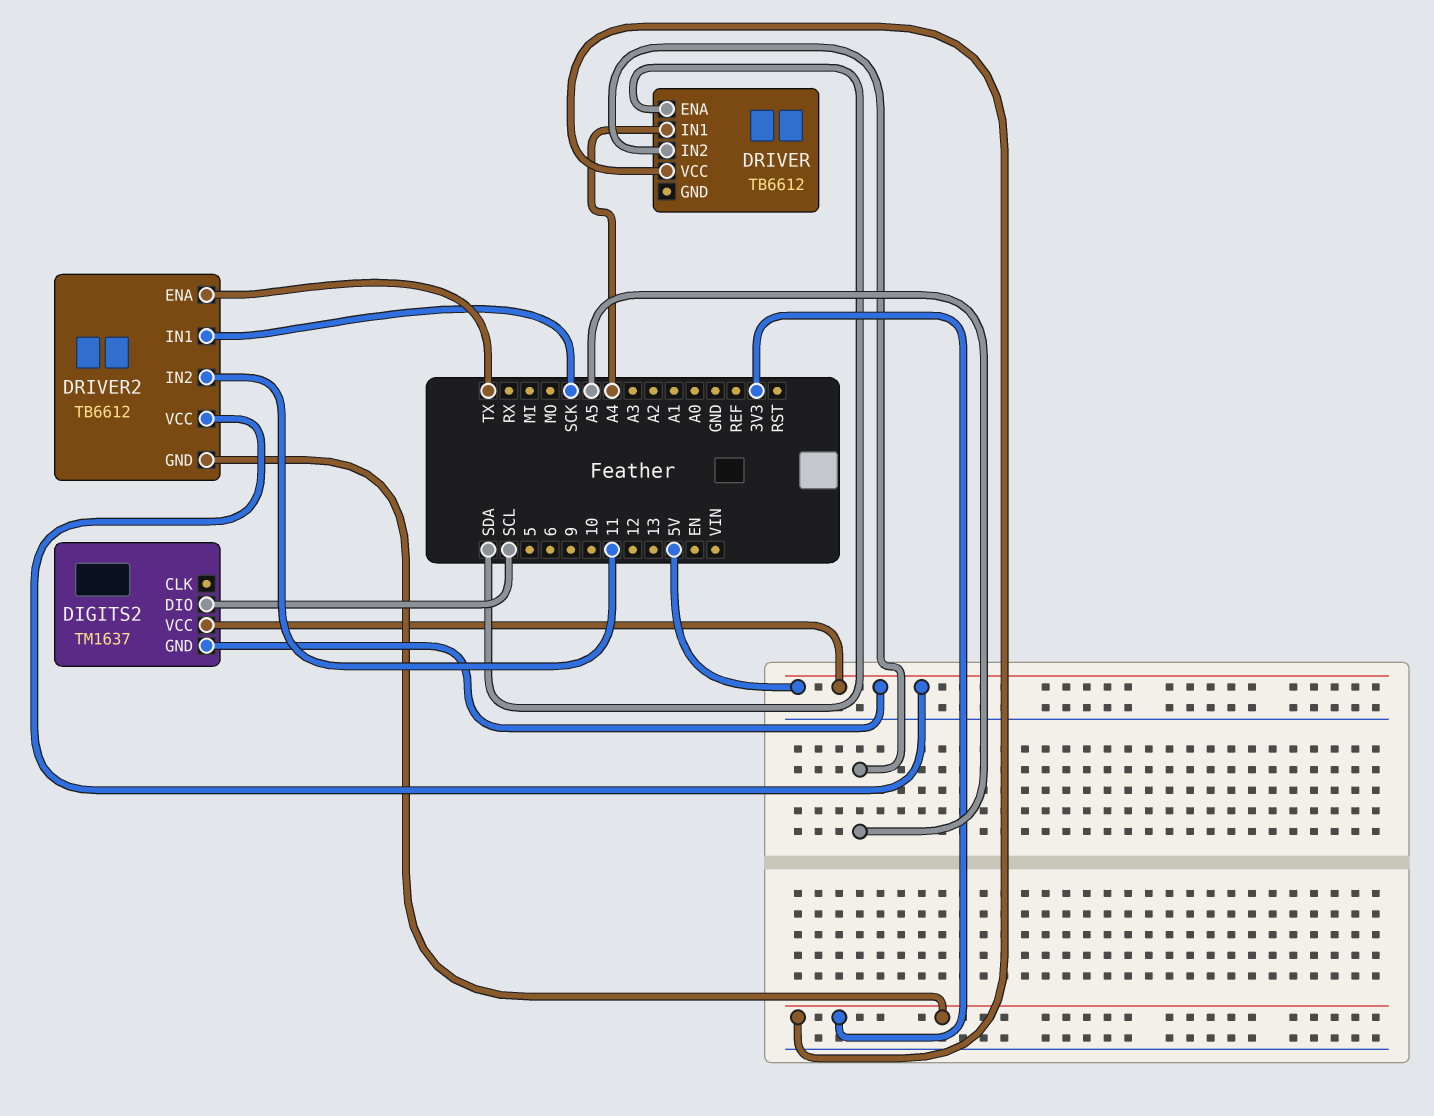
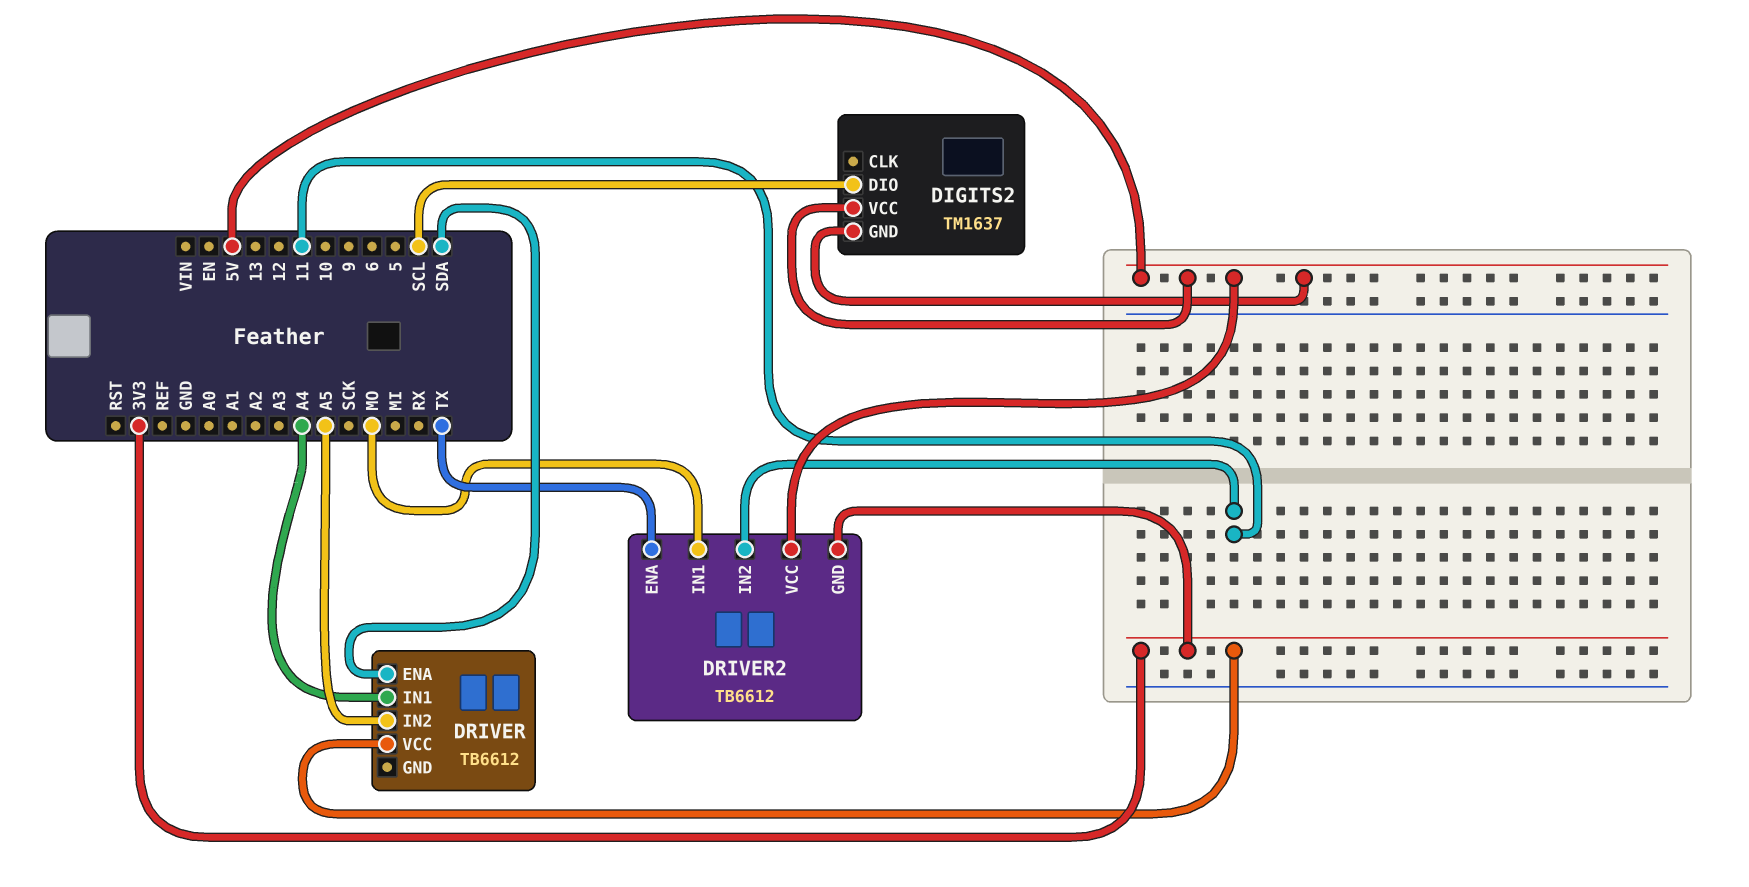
DRIVER2 pin IN1: SCK -> MO

